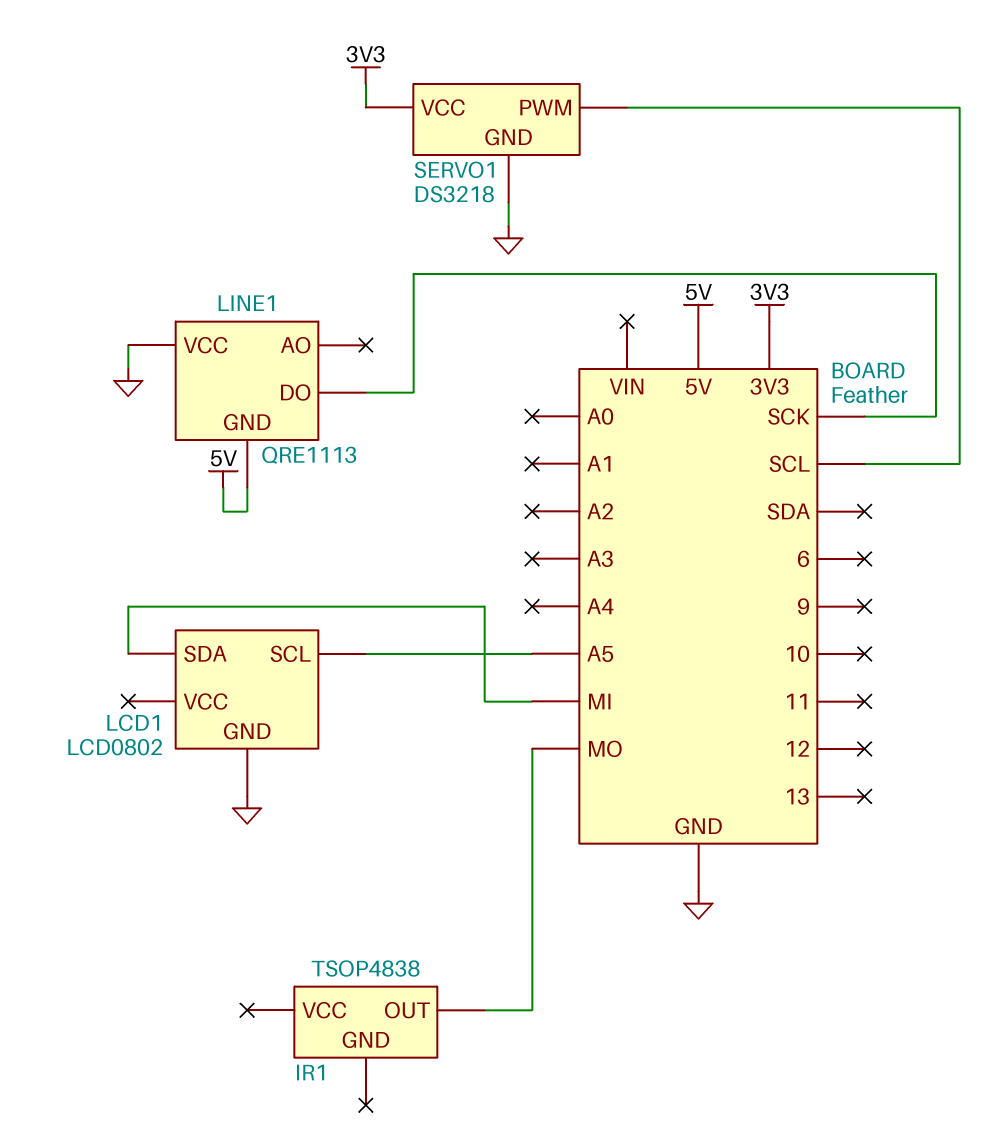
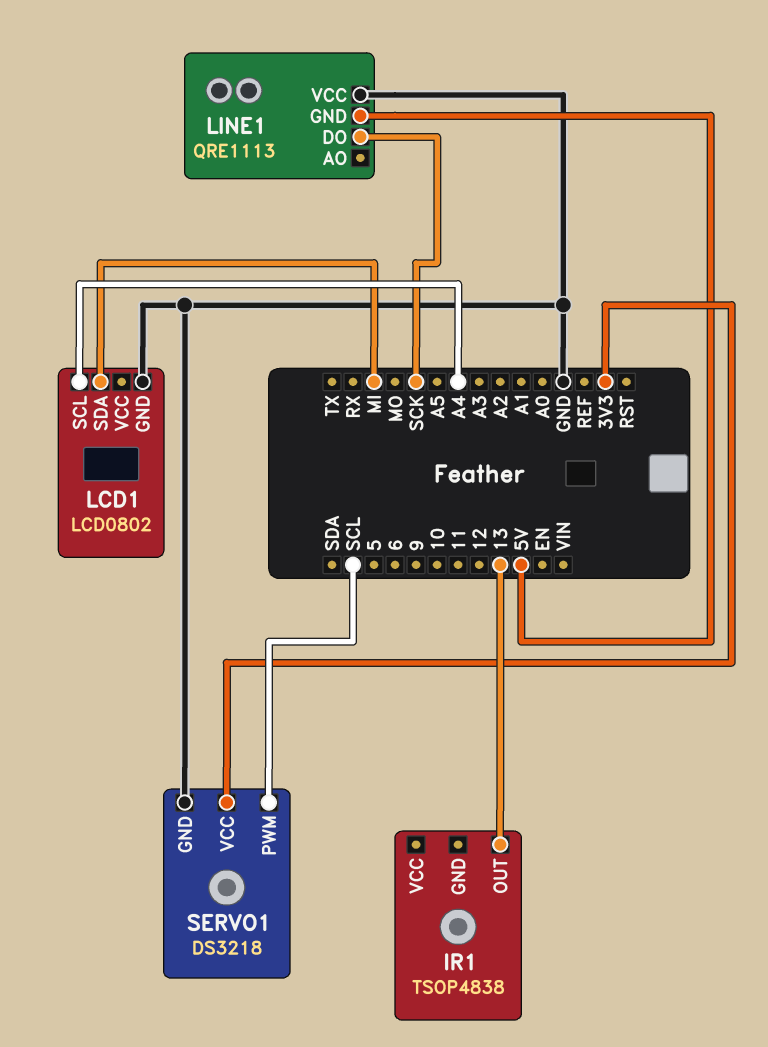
IR1 pin OUT: MO -> 13
LCD1 pin SCL: A5 -> A4

